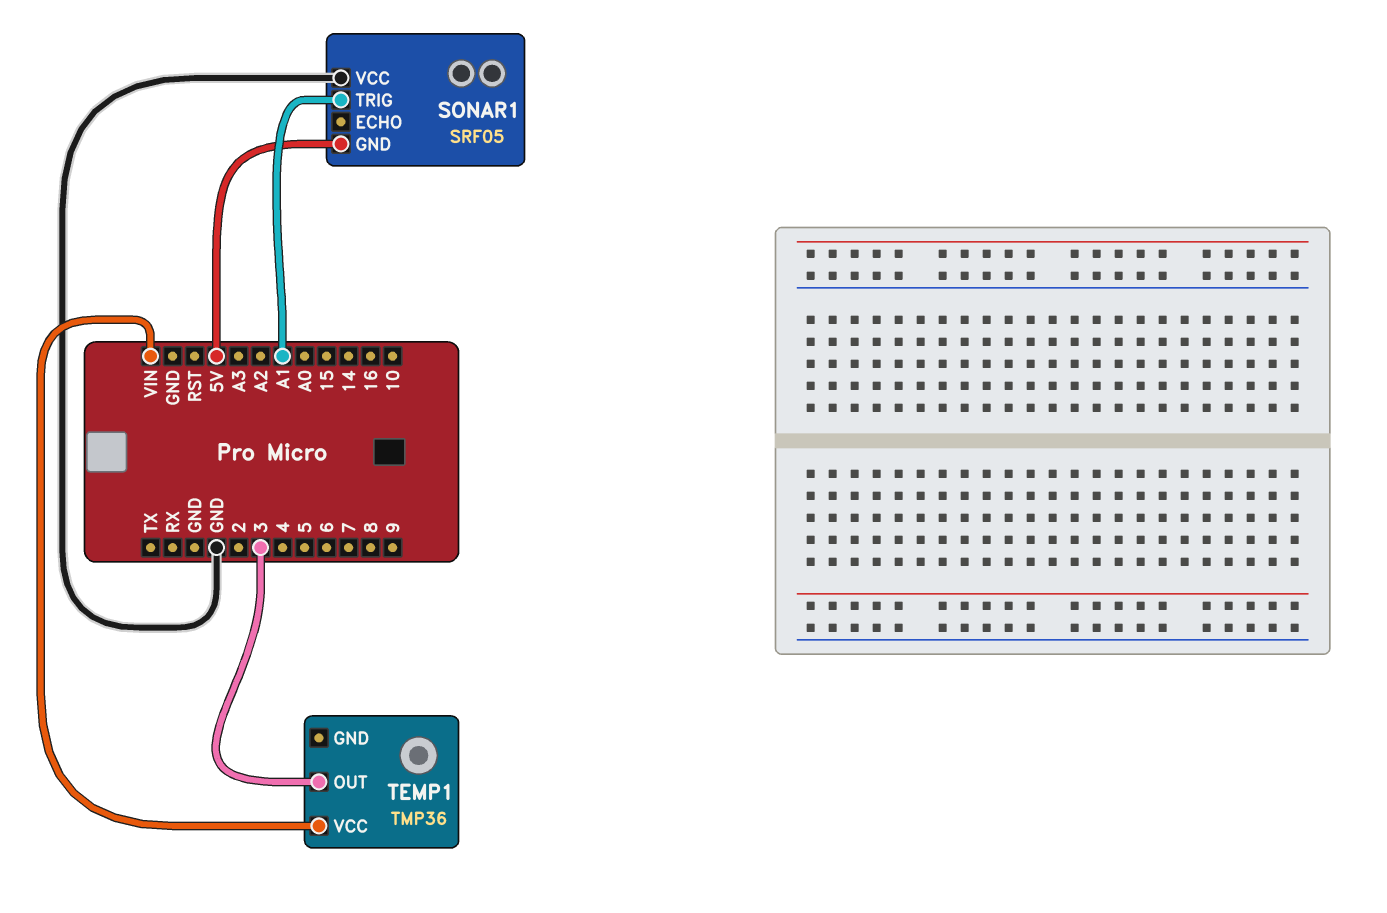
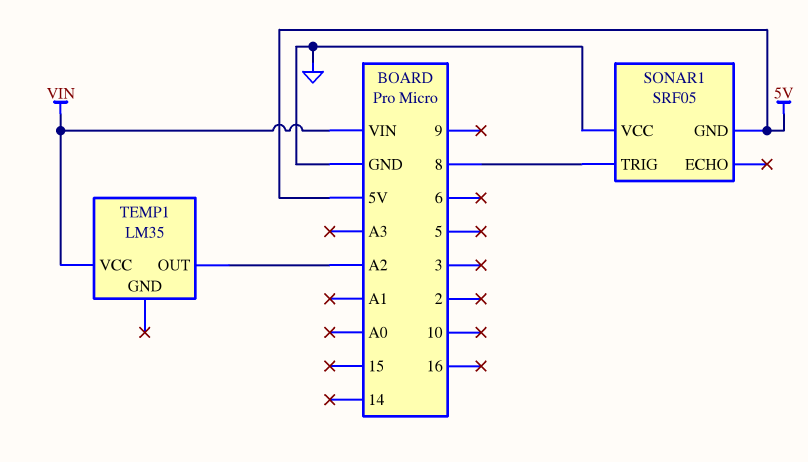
SONAR1 pin TRIG: A1 -> 8
TEMP1: TMP36 -> LM35
TEMP1 pin OUT: 3 -> A2

